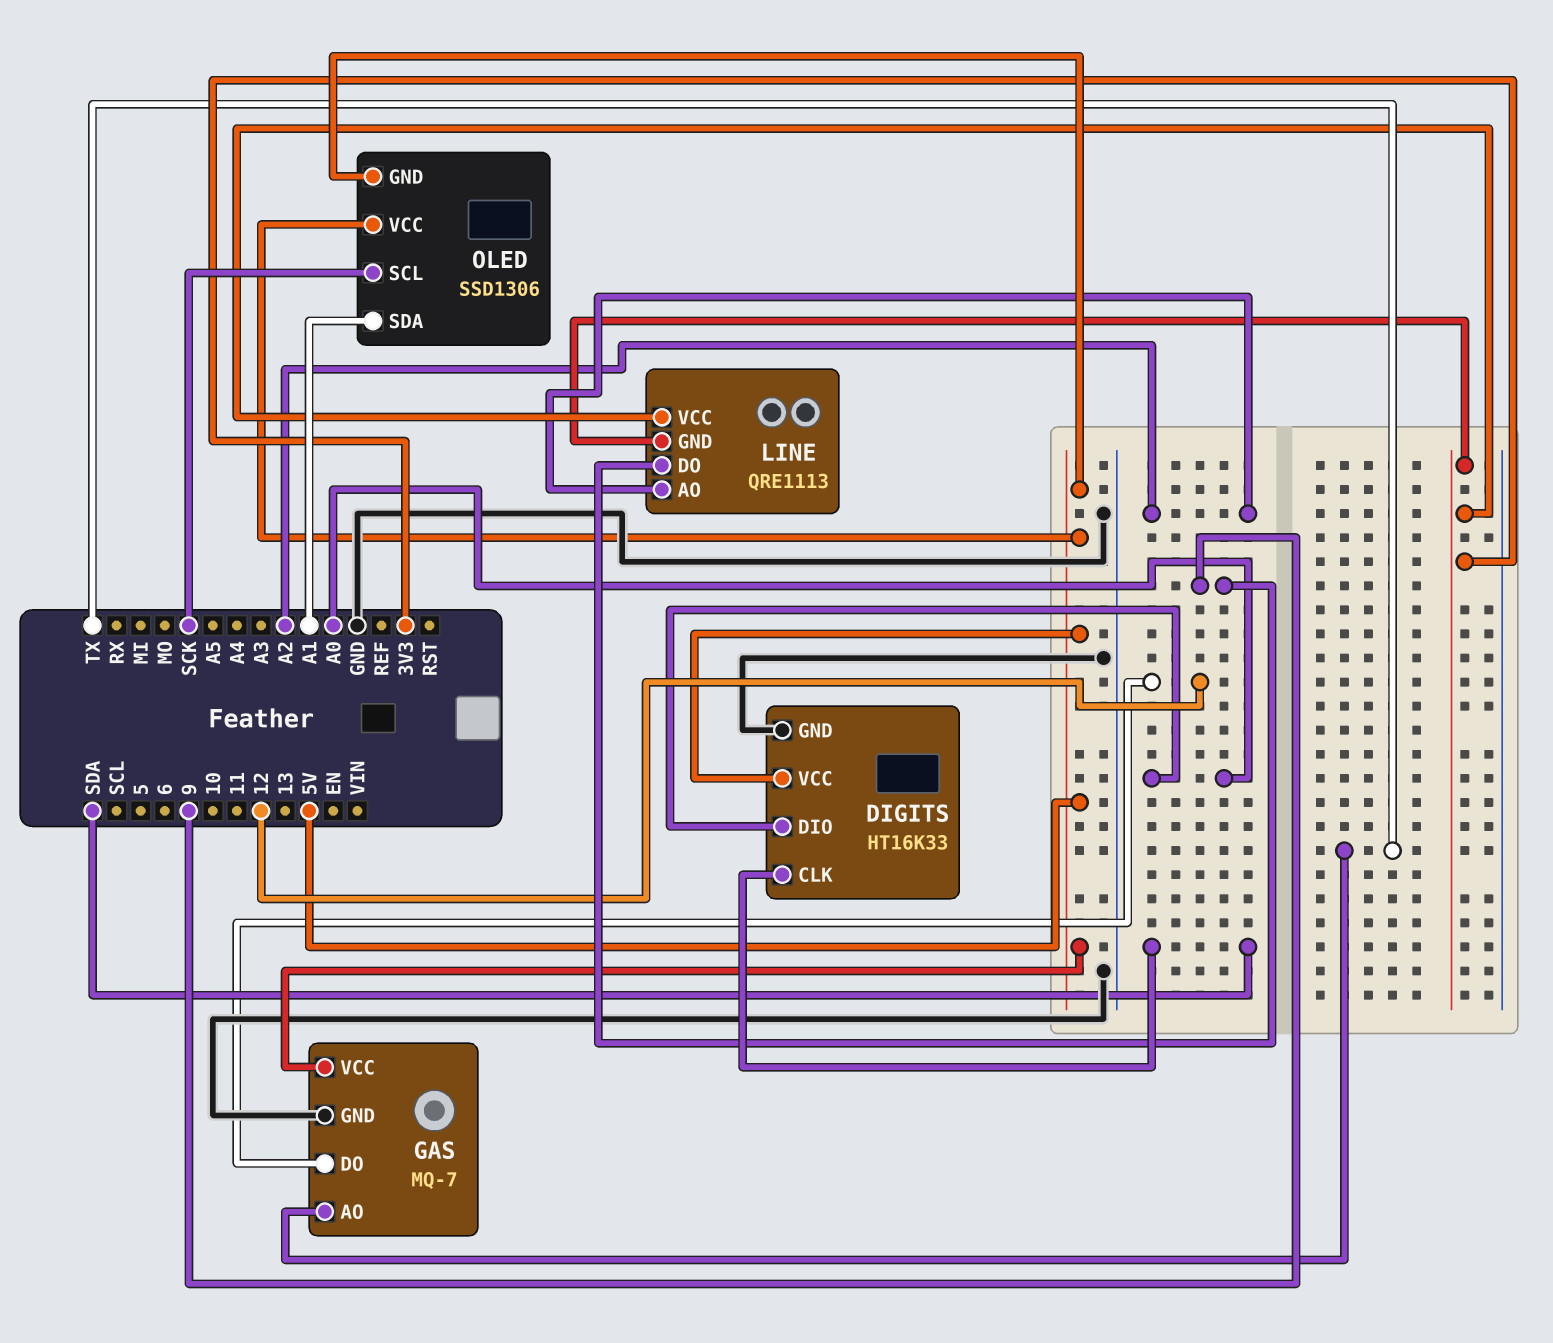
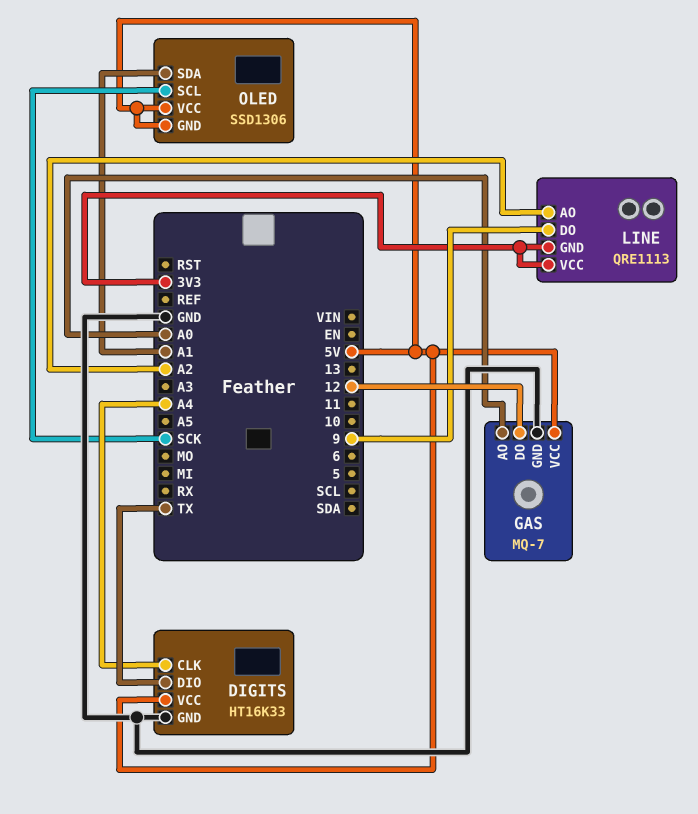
DIGITS pin CLK: SDA -> A4
DIGITS pin DIO: A0 -> TX
GAS pin AO: TX -> A0

